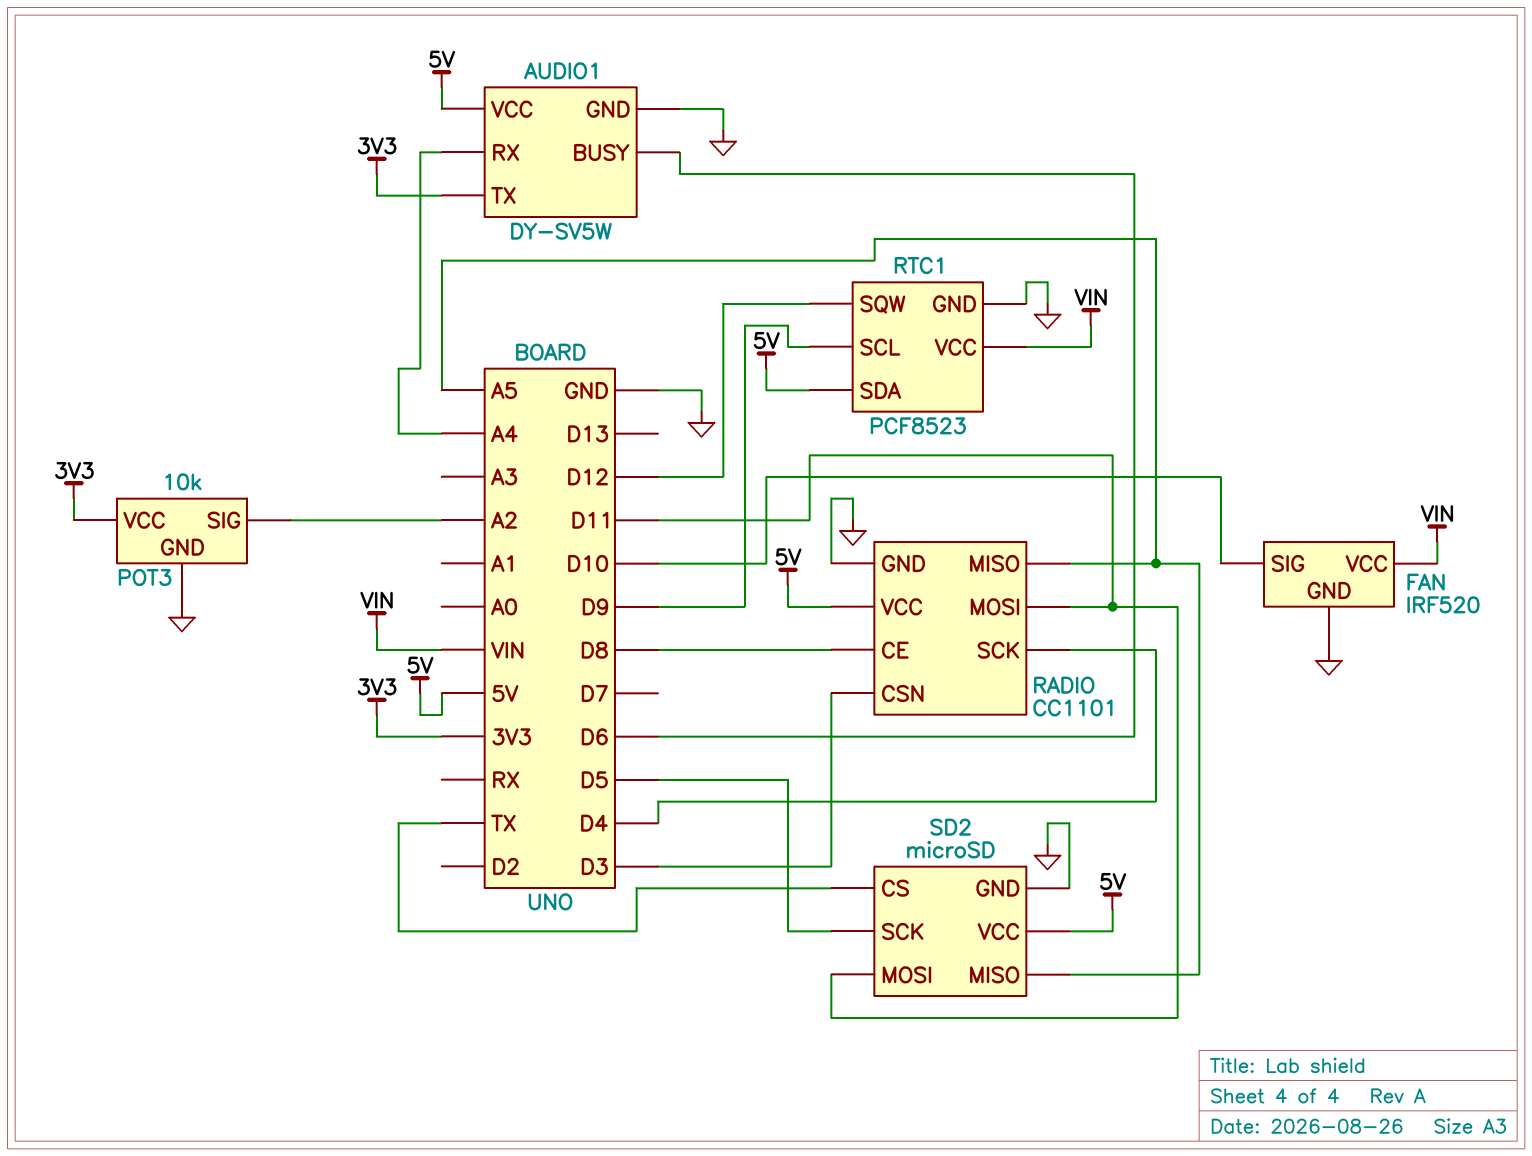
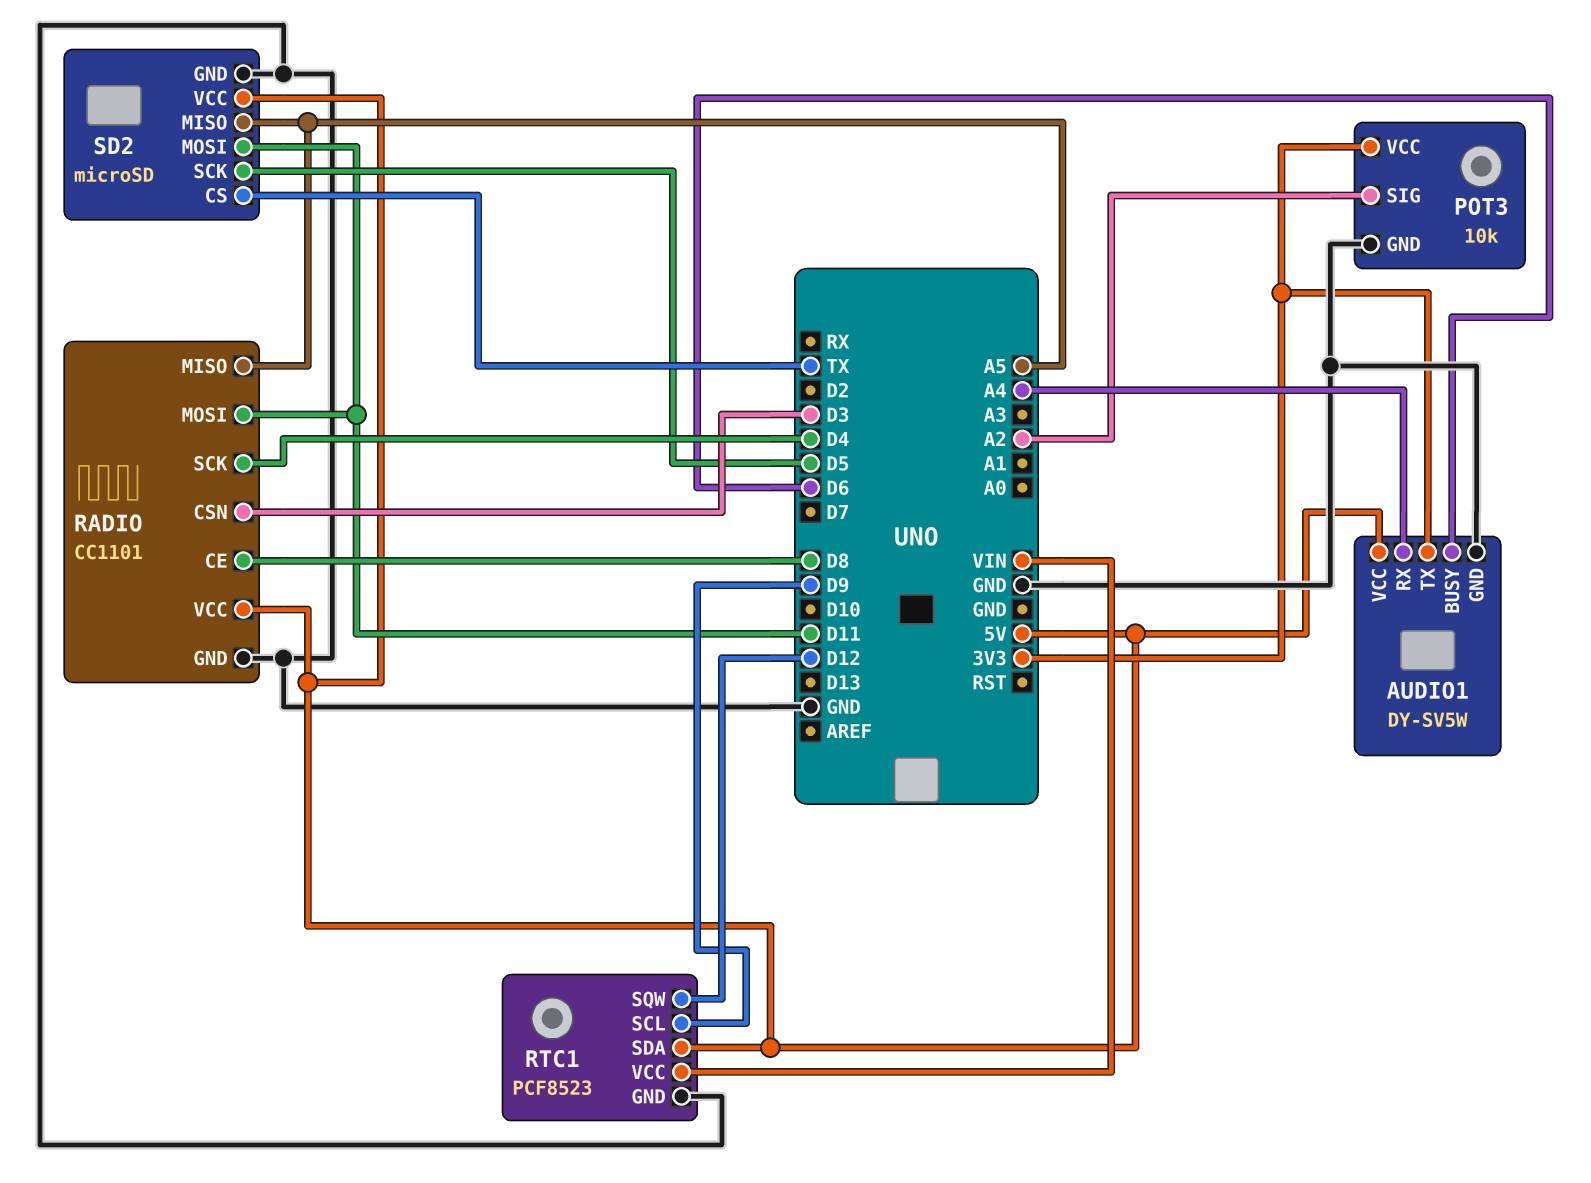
FAN: IRF520 -> none
FAN pin GND: GND -> none
FAN pin SIG: D10 -> none
FAN pin VCC: VIN -> none

